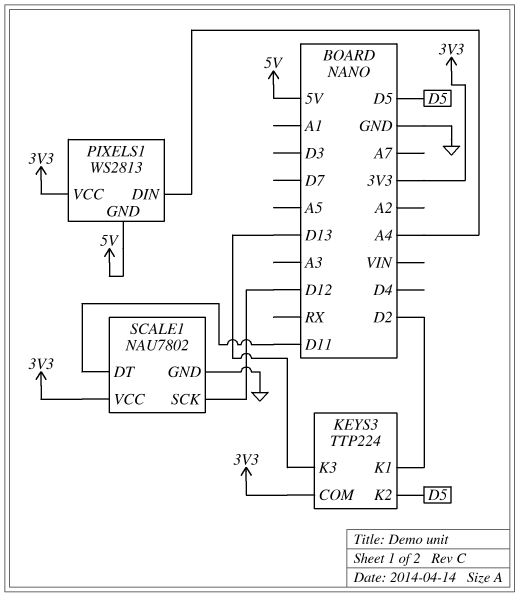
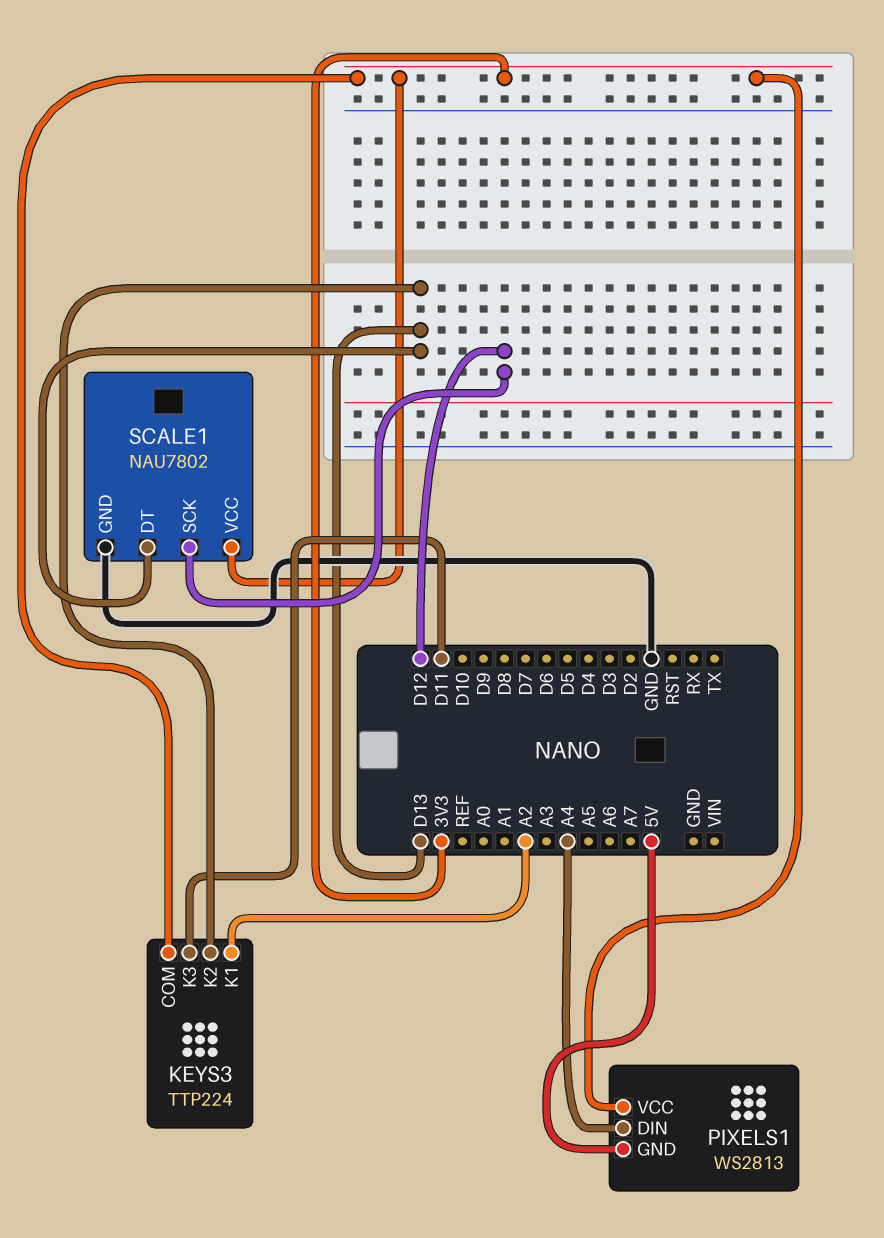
KEYS3 pin K1: D2 -> A2
KEYS3 pin K2: D5 -> D13
KEYS3 pin K3: D13 -> D11
SCALE1 pin DT: D11 -> D13

